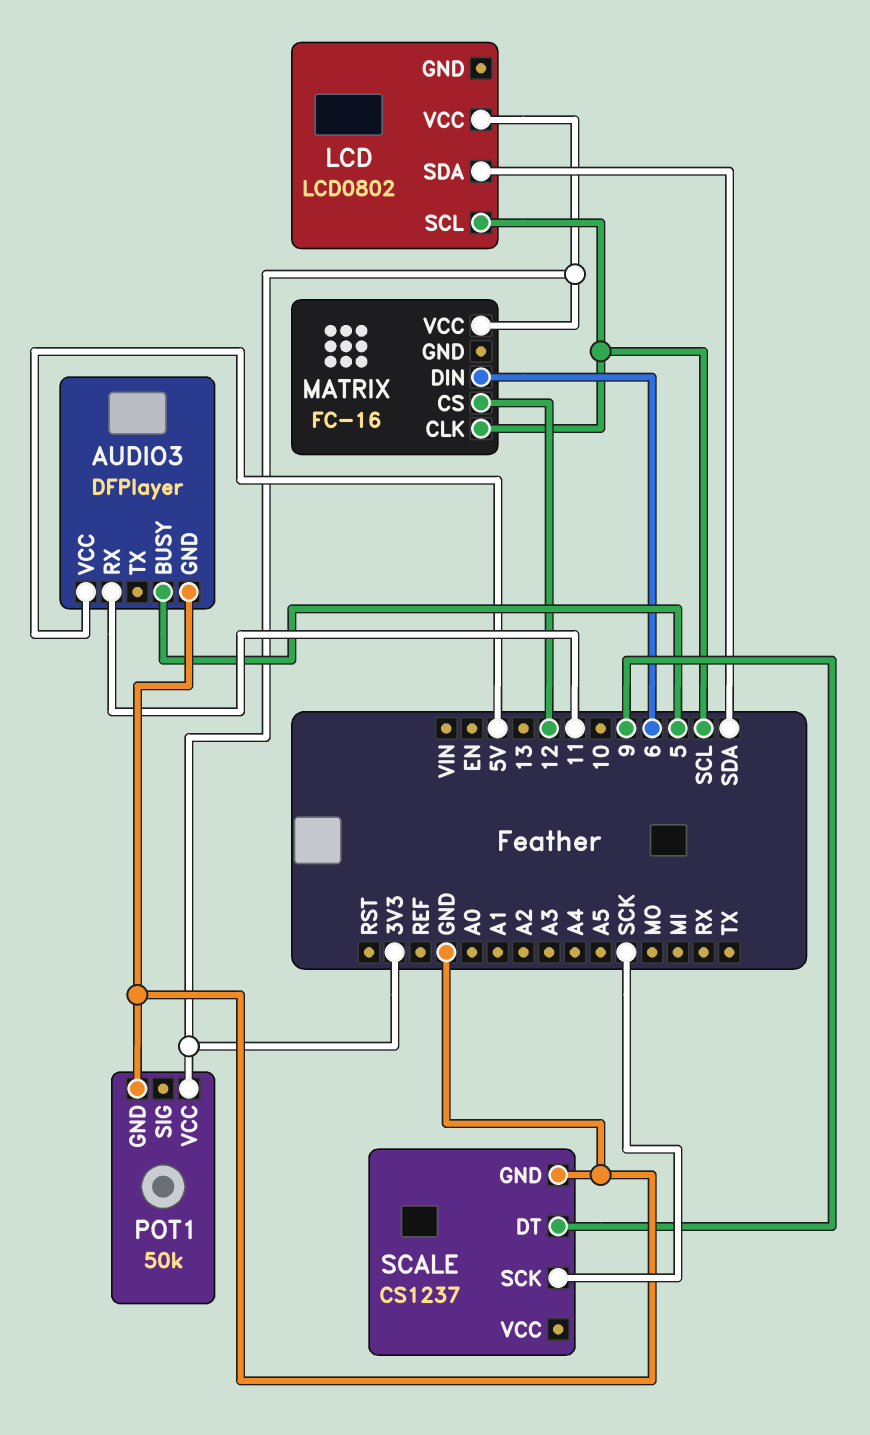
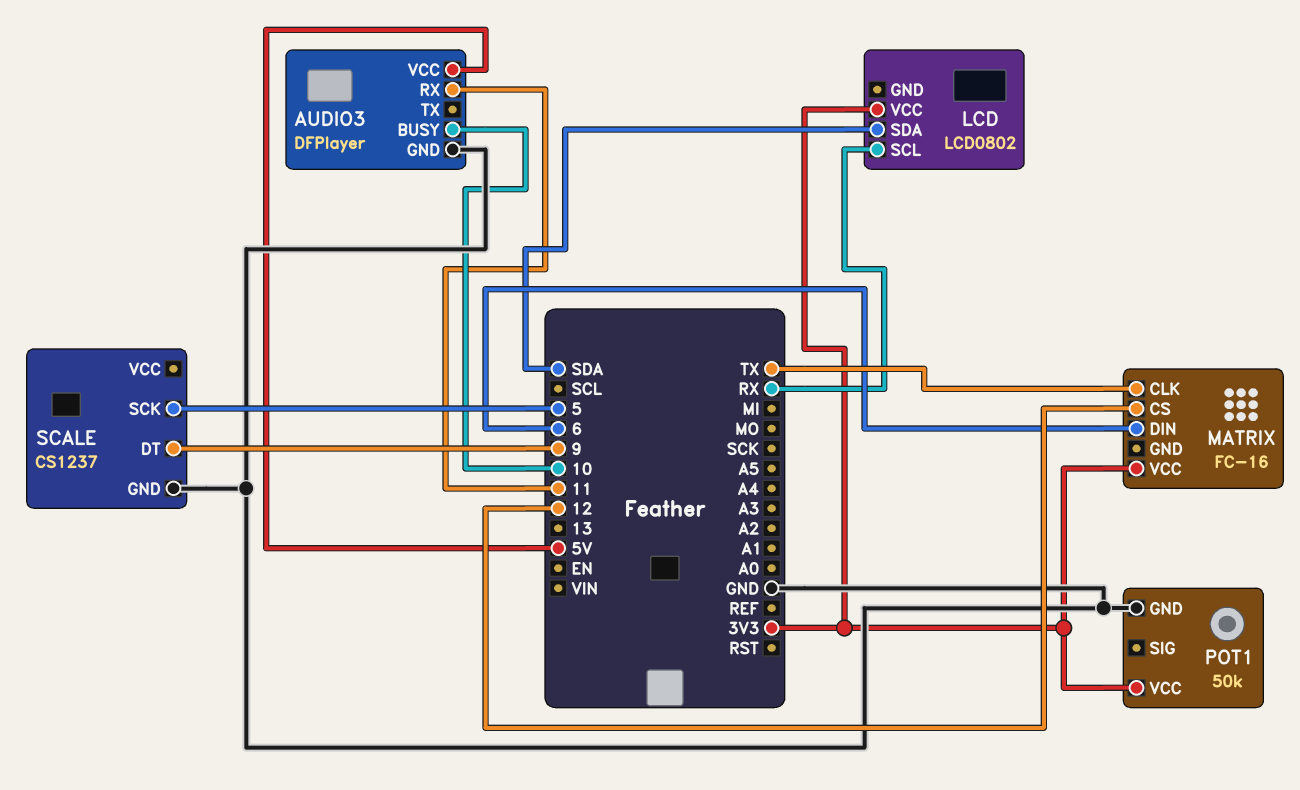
AUDIO3 pin BUSY: 5 -> 10
LCD pin SCL: SCL -> RX
MATRIX pin CLK: SCL -> TX
SCALE pin SCK: SCK -> 5

